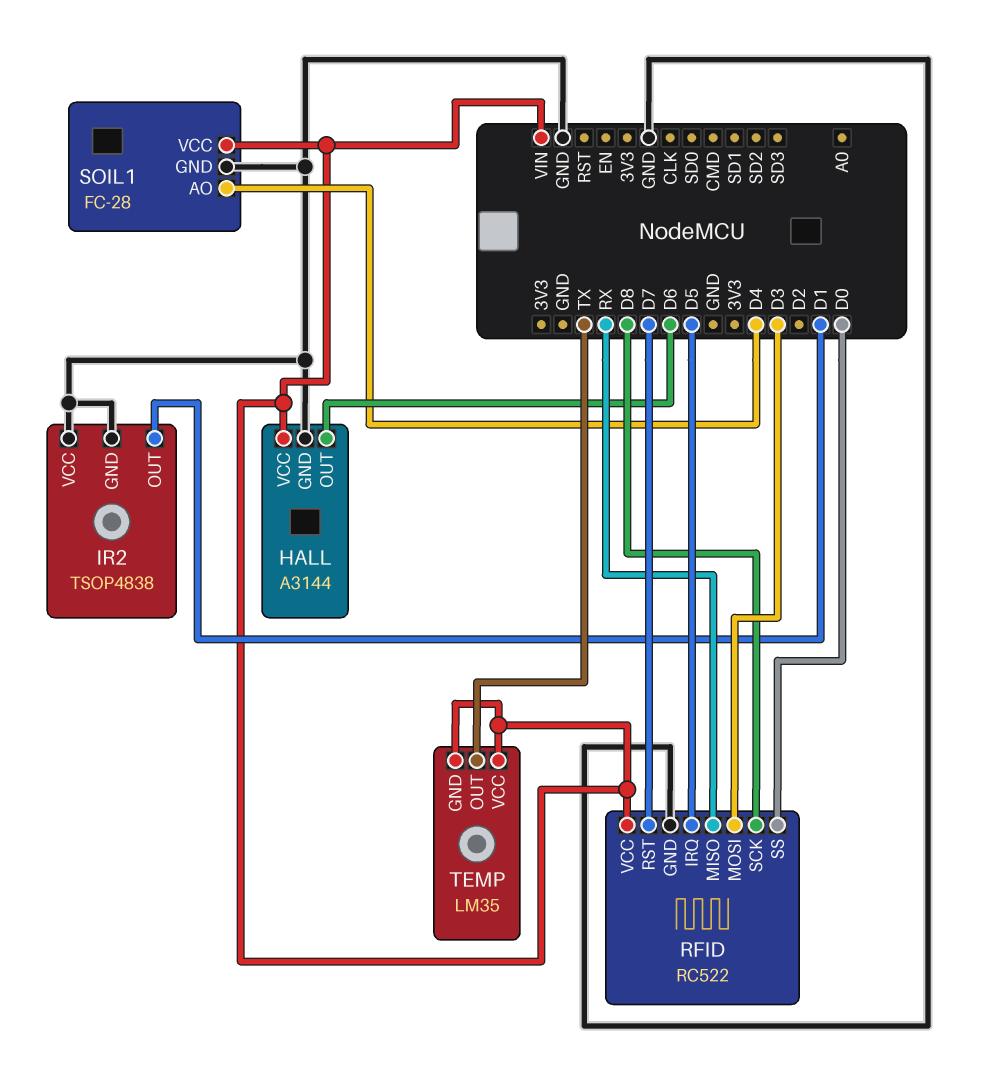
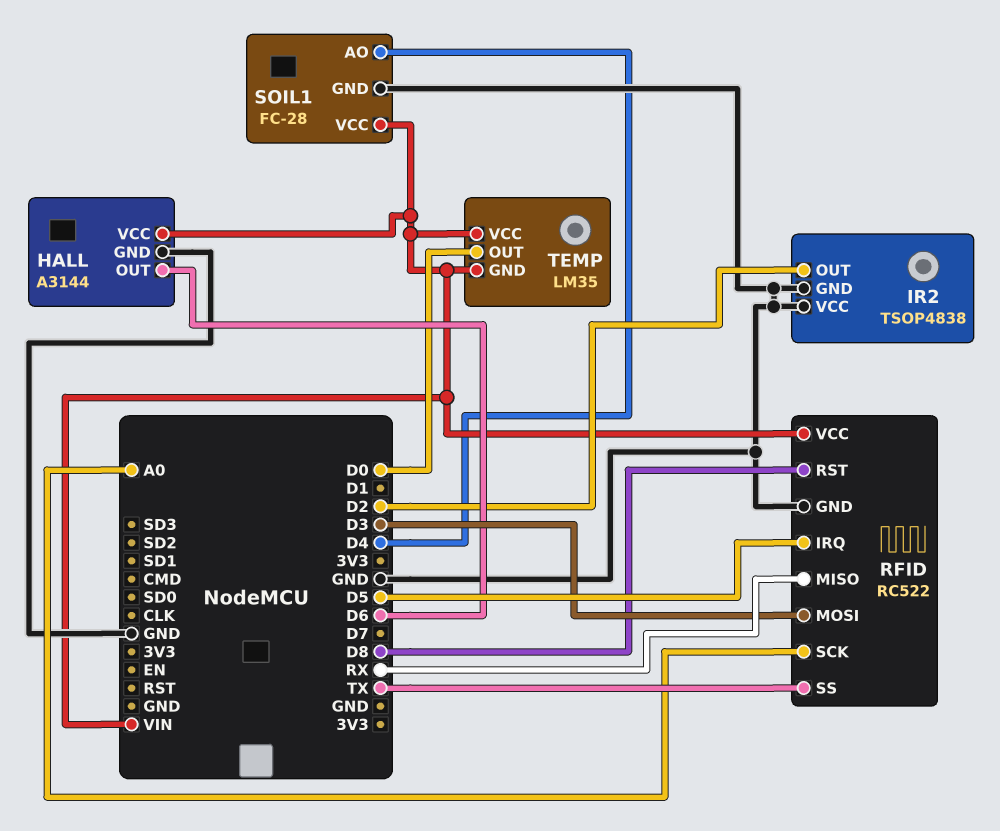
IR2 pin OUT: D1 -> D2
RFID pin RST: D7 -> D8
RFID pin SCK: D8 -> A0
RFID pin SS: D0 -> TX
TEMP pin OUT: TX -> D0

